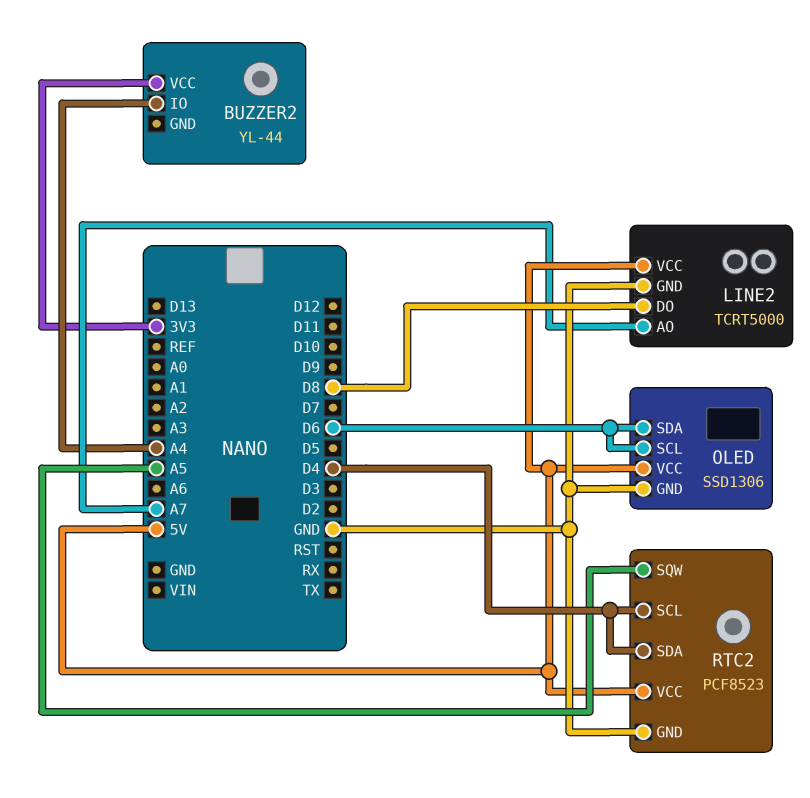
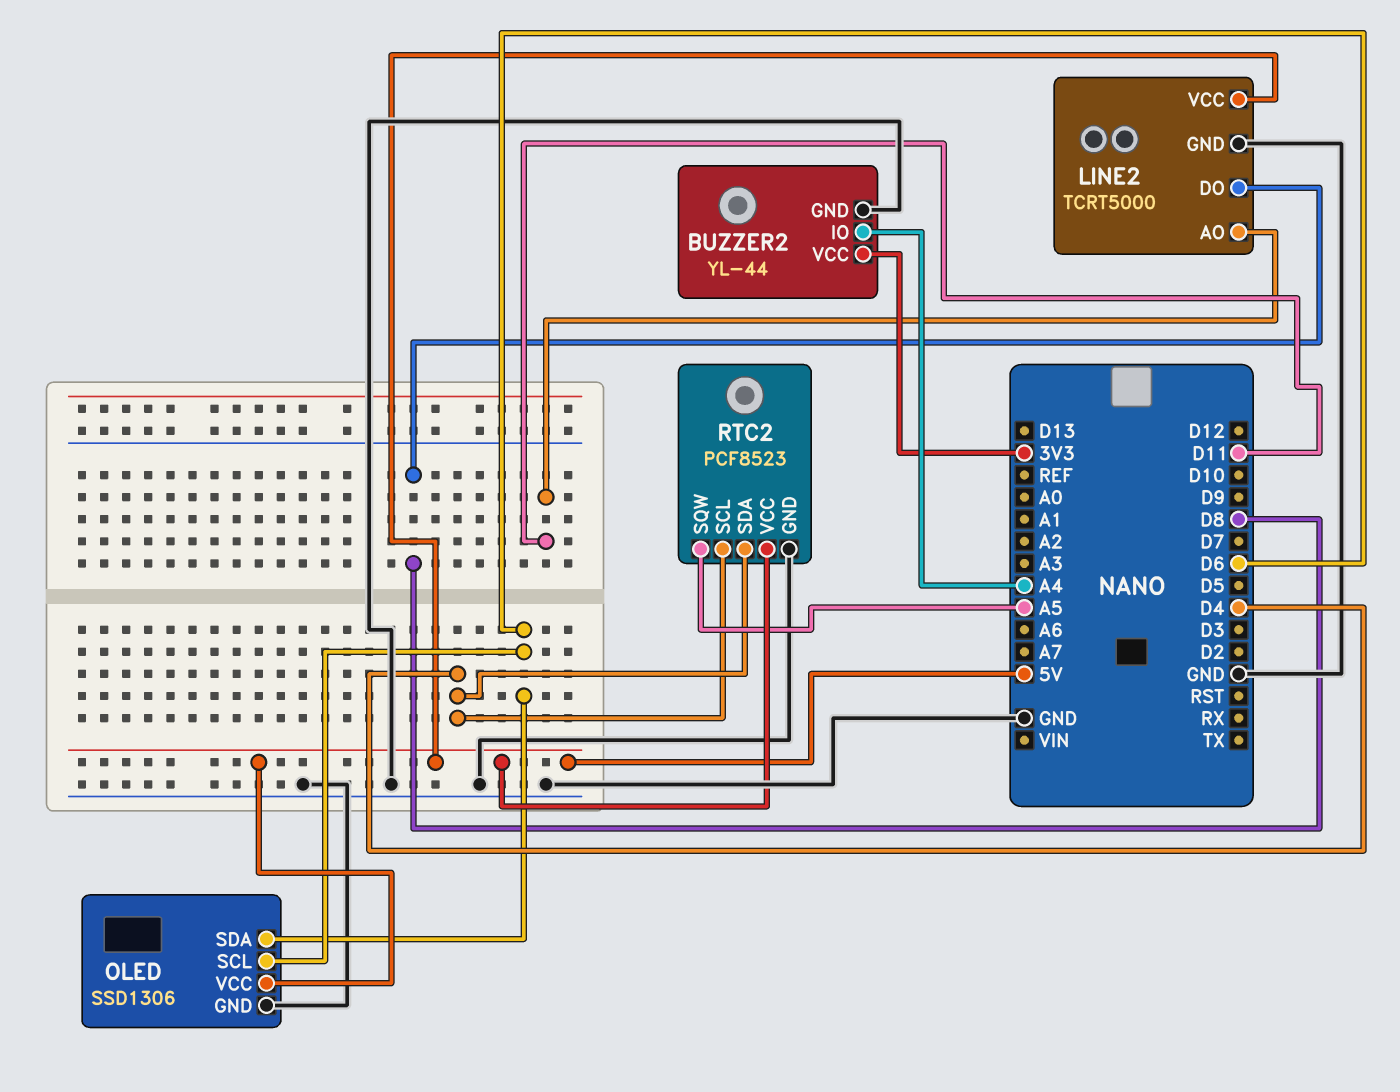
BUZZER2 pin GND: none -> GND
LINE2 pin AO: A7 -> D11

